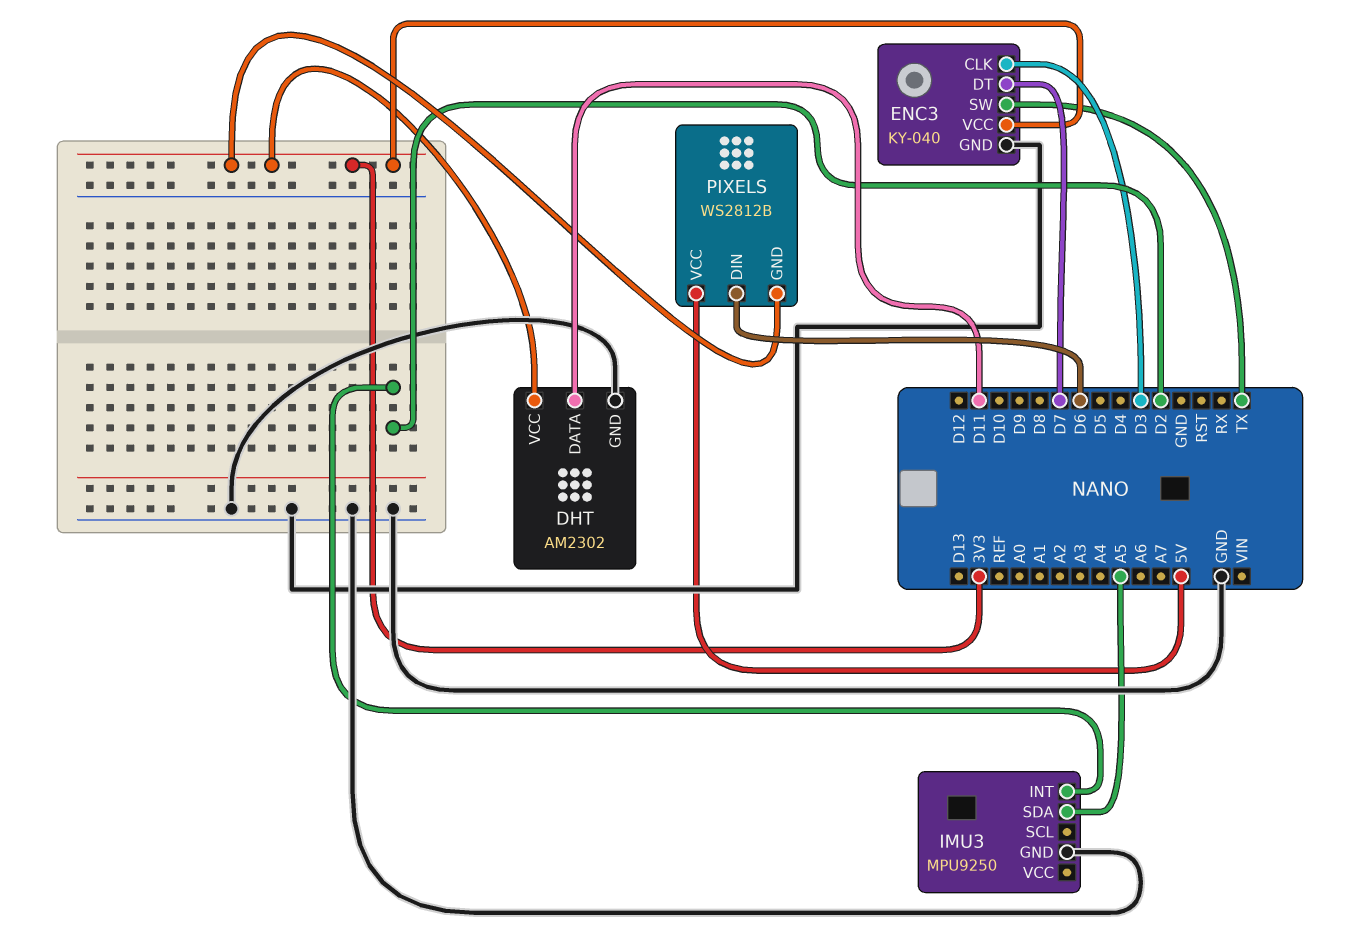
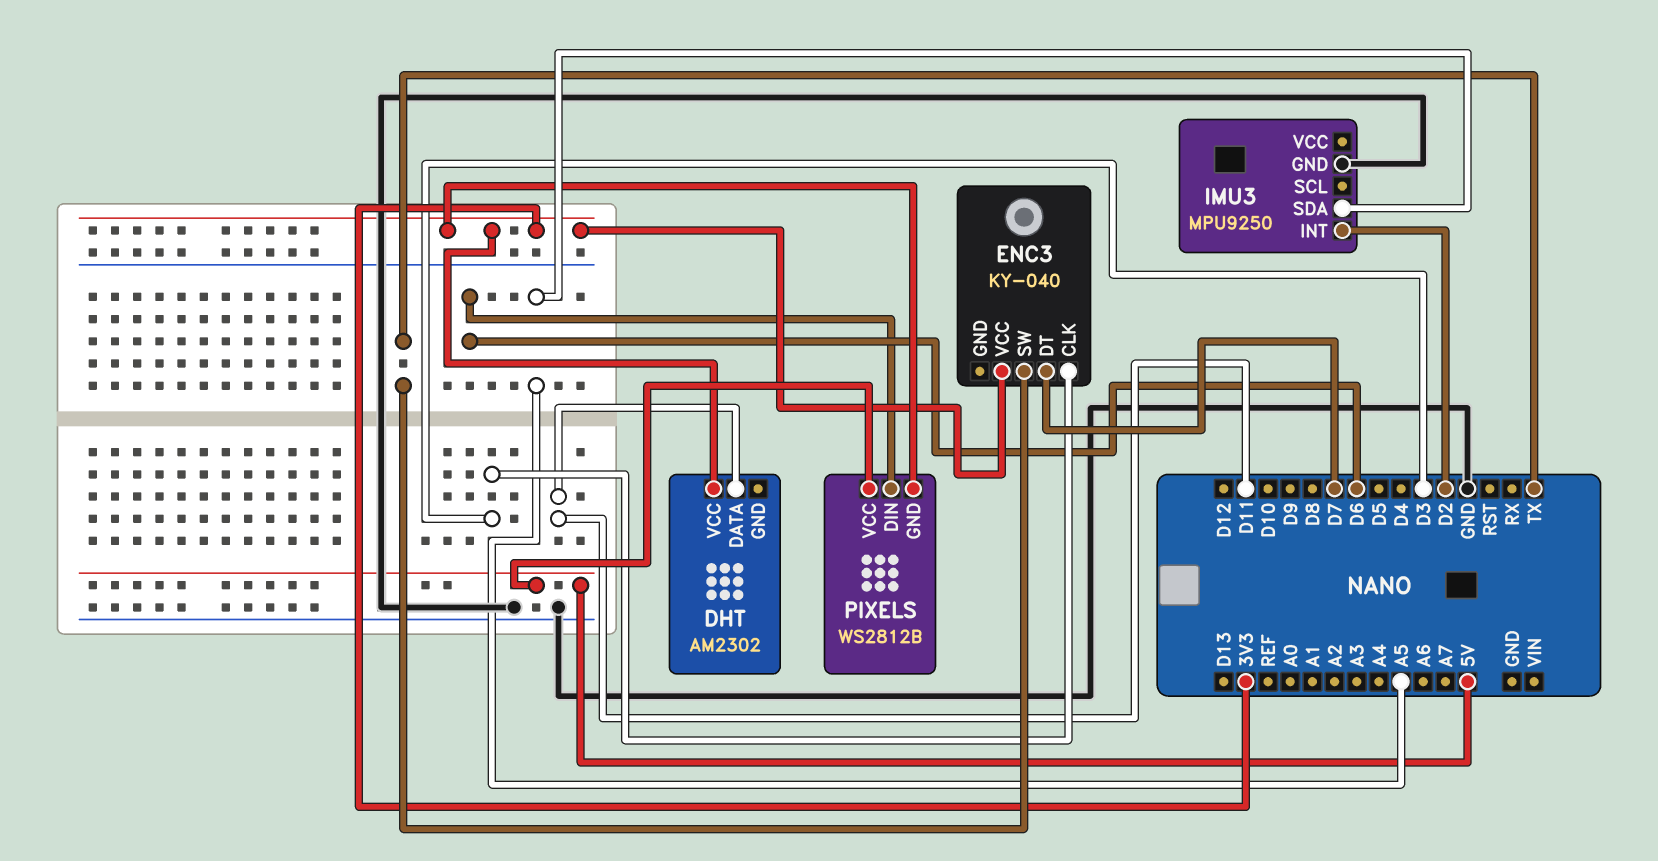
DHT pin GND: GND -> none
ENC3 pin GND: GND -> none

